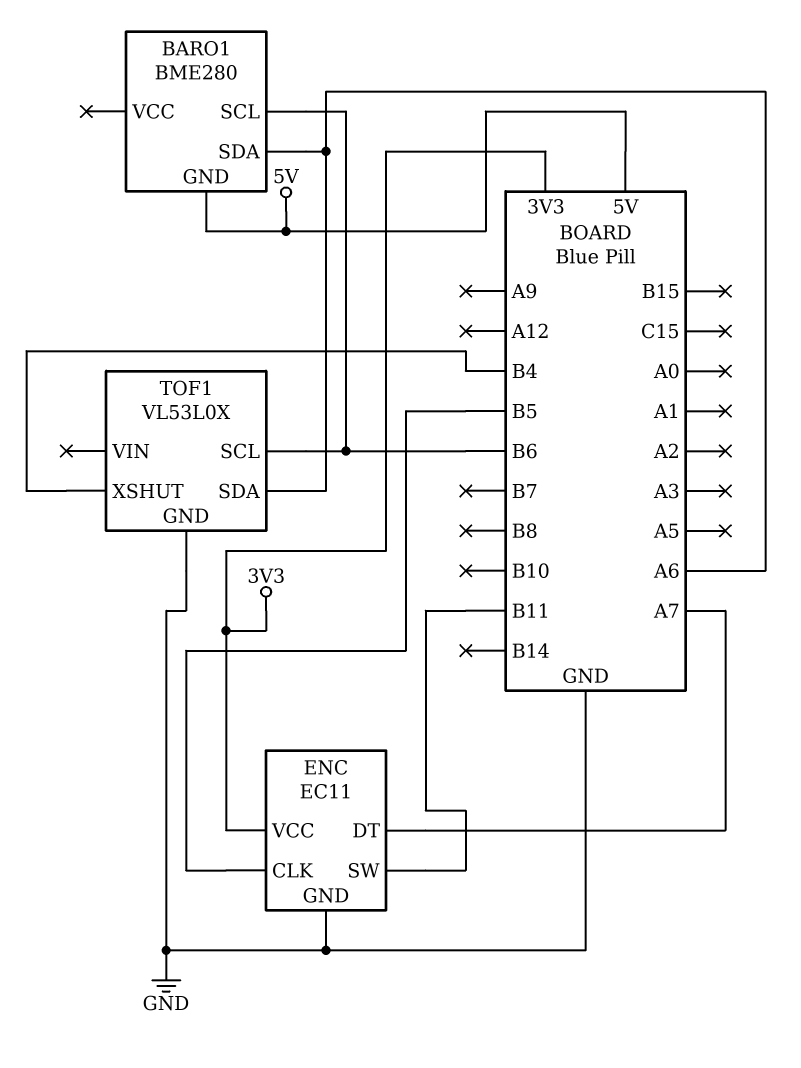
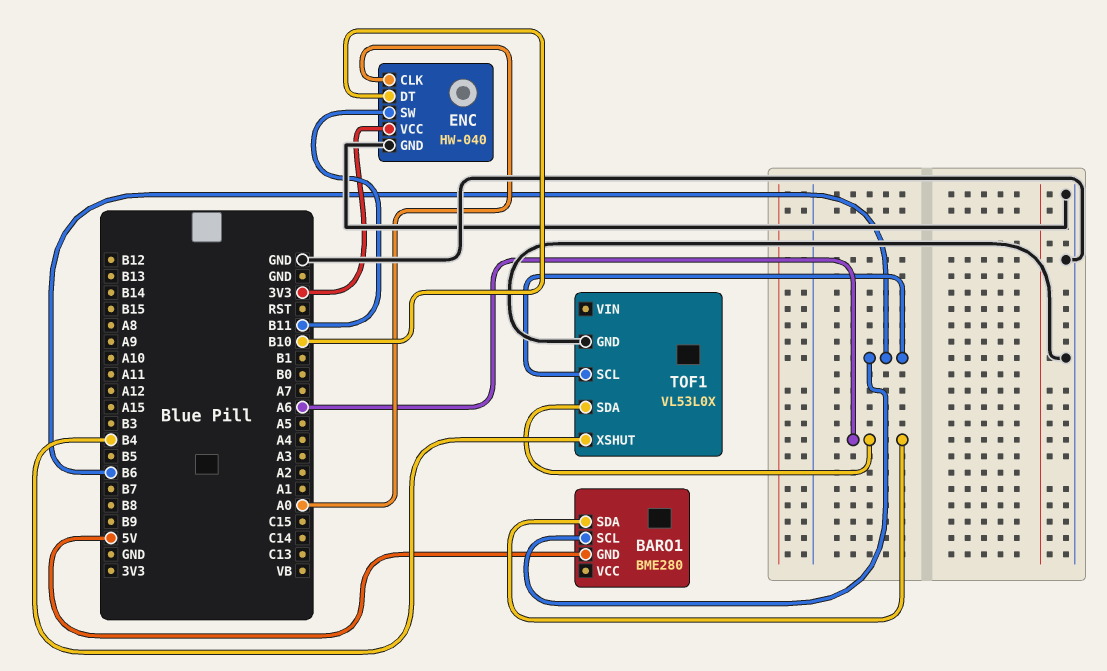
ENC: EC11 -> HW-040
ENC pin CLK: B5 -> A0
ENC pin DT: A7 -> B10

